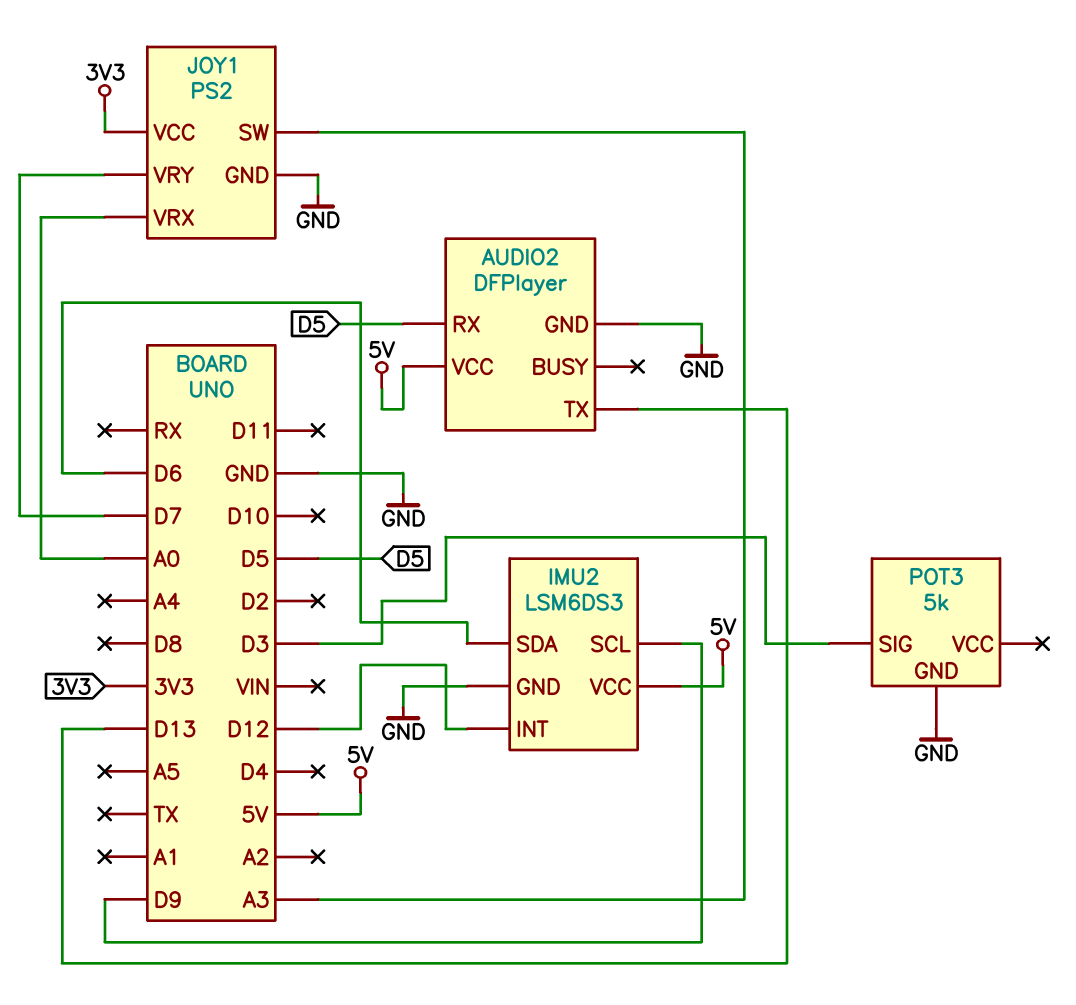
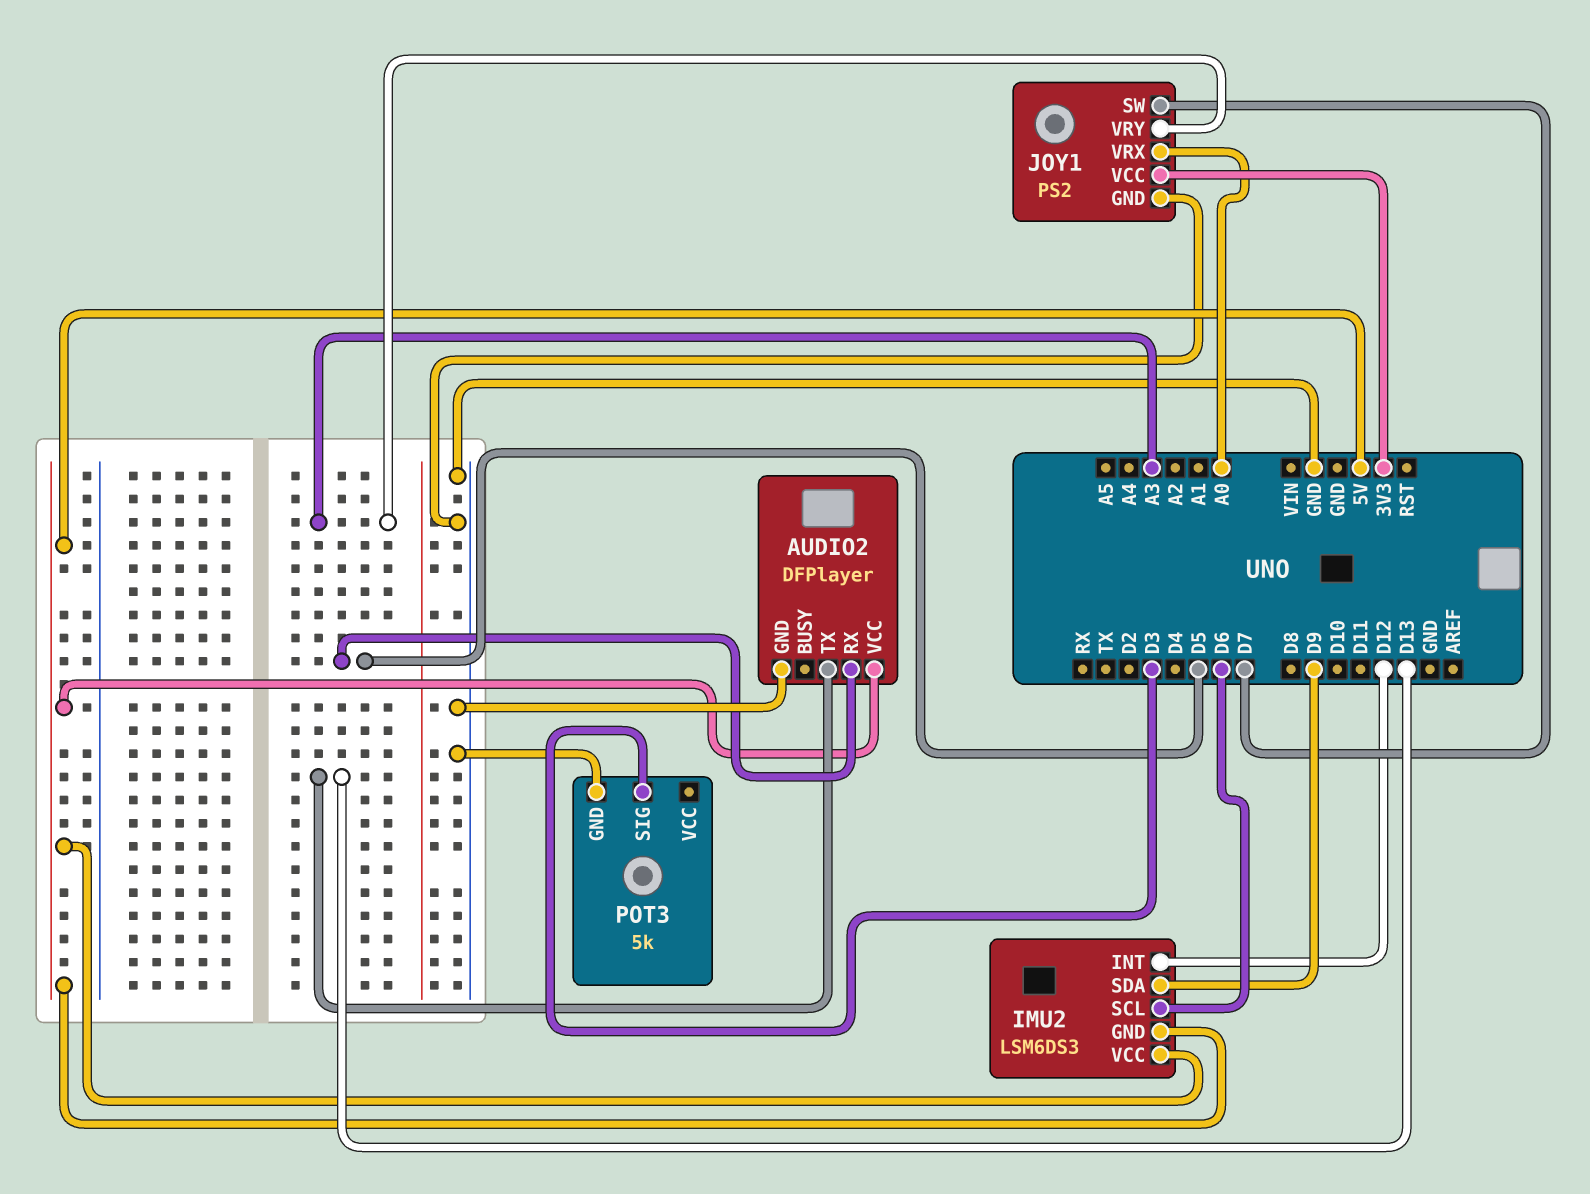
IMU2 pin GND: GND -> 5V
IMU2 pin SCL: D9 -> D6
IMU2 pin SDA: D6 -> D9
JOY1 pin SW: A3 -> D7
JOY1 pin VRY: D7 -> A3

